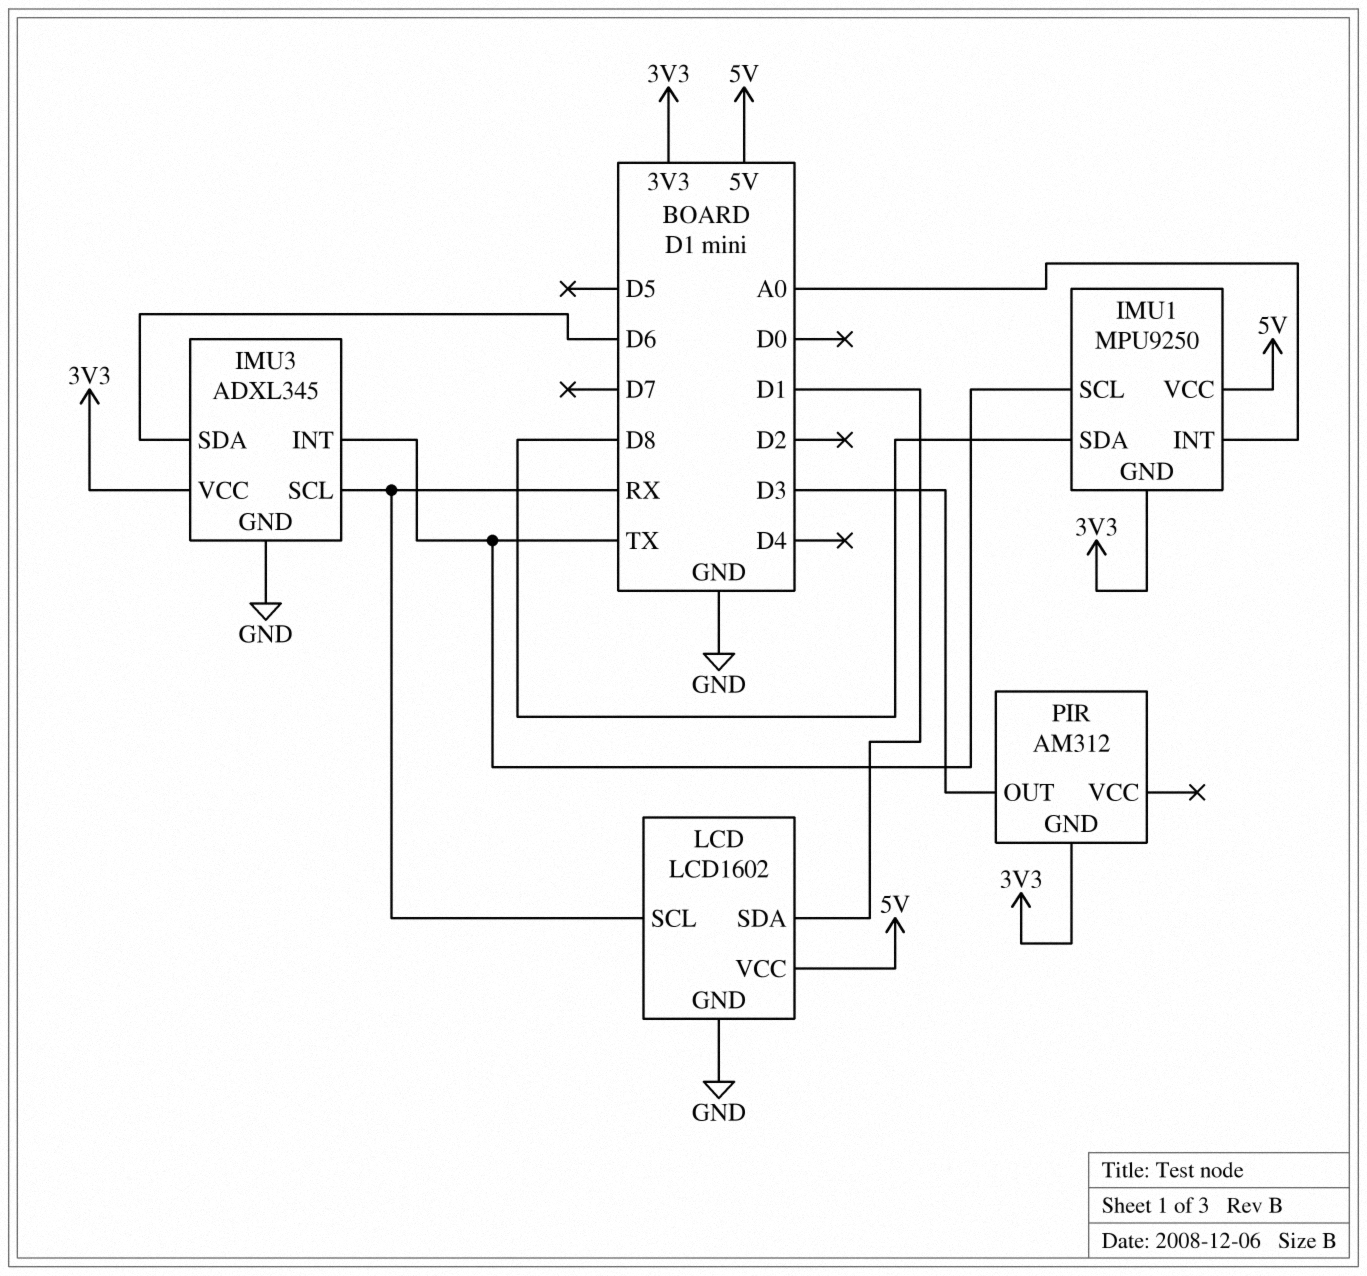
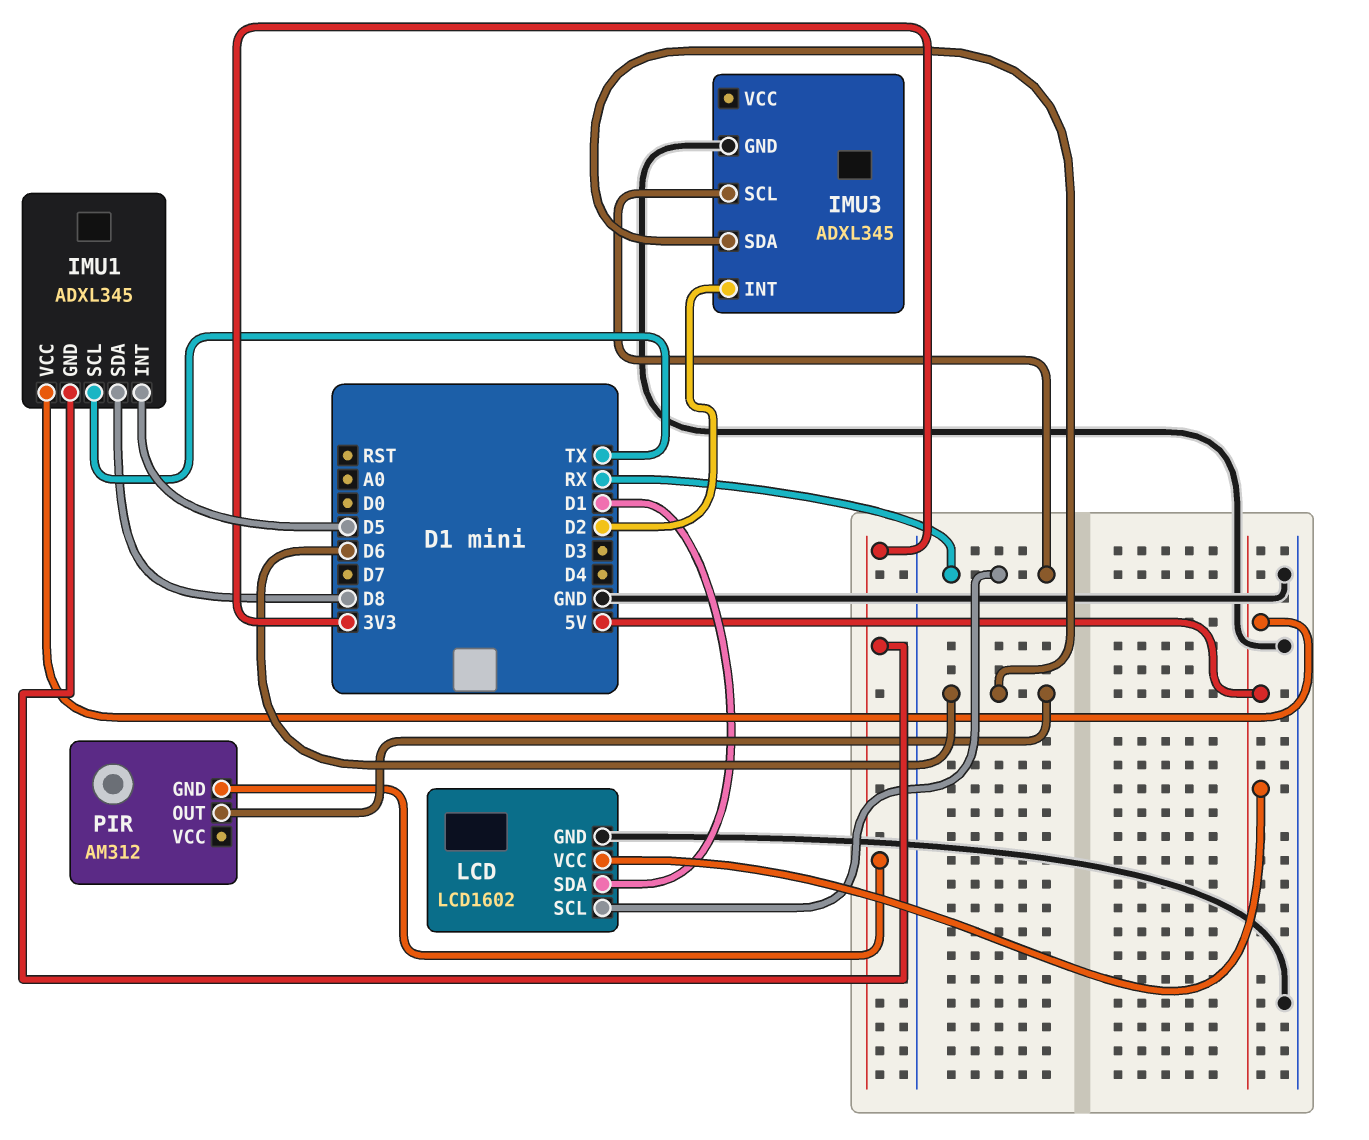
IMU1: MPU9250 -> ADXL345
IMU1 pin INT: A0 -> D5
IMU3 pin INT: TX -> D2
IMU3 pin VCC: 3V3 -> none
PIR pin OUT: D3 -> D6

